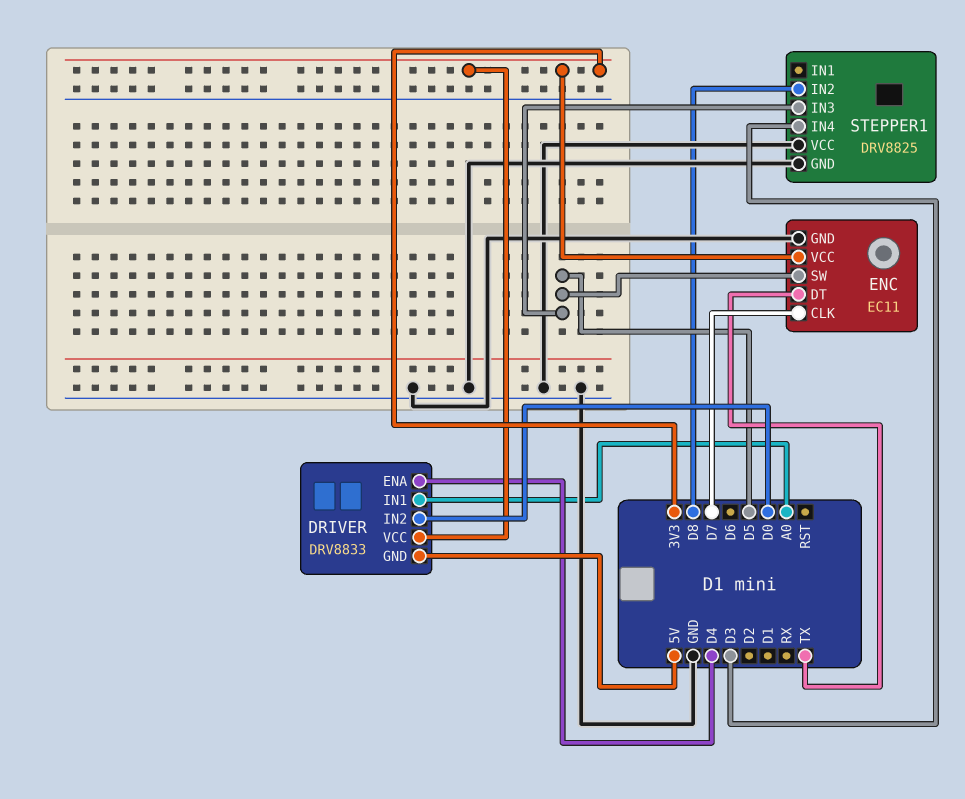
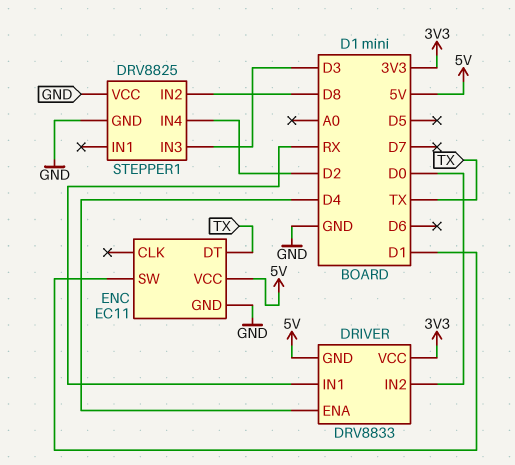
DRIVER pin IN1: A0 -> RX
ENC pin CLK: D7 -> none
ENC pin SW: D5 -> D1
ENC pin VCC: 3V3 -> 5V
STEPPER1 pin IN3: D5 -> D3
STEPPER1 pin IN4: D3 -> D2

